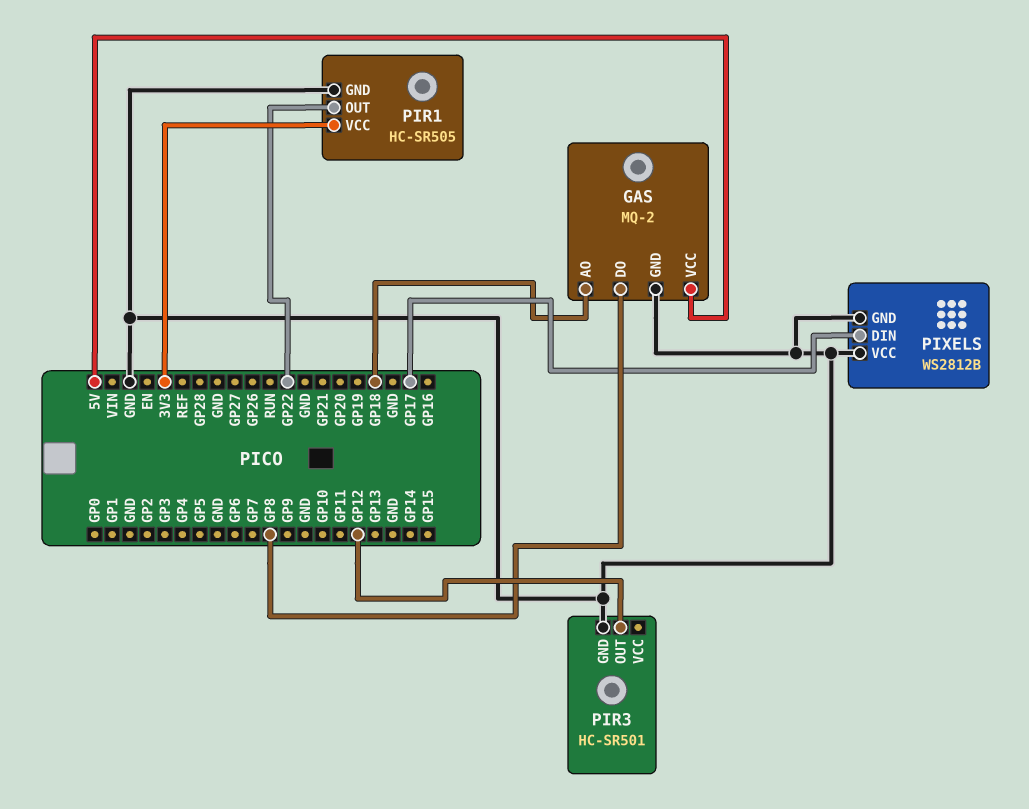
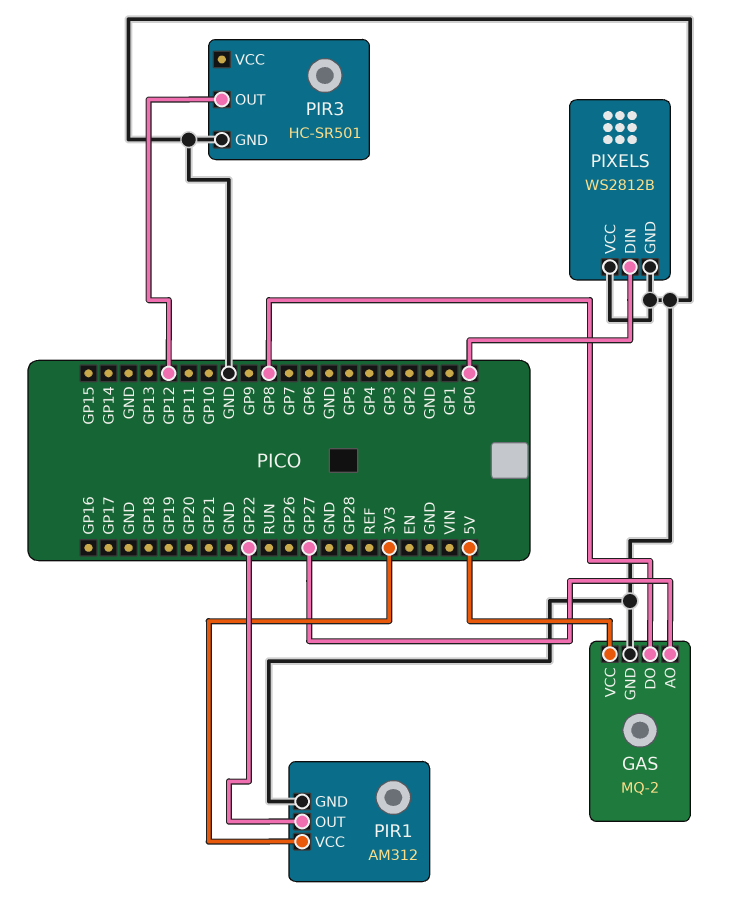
GAS pin AO: GP18 -> GP27
PIR1: HC-SR505 -> AM312
PIXELS pin DIN: GP17 -> GP0

